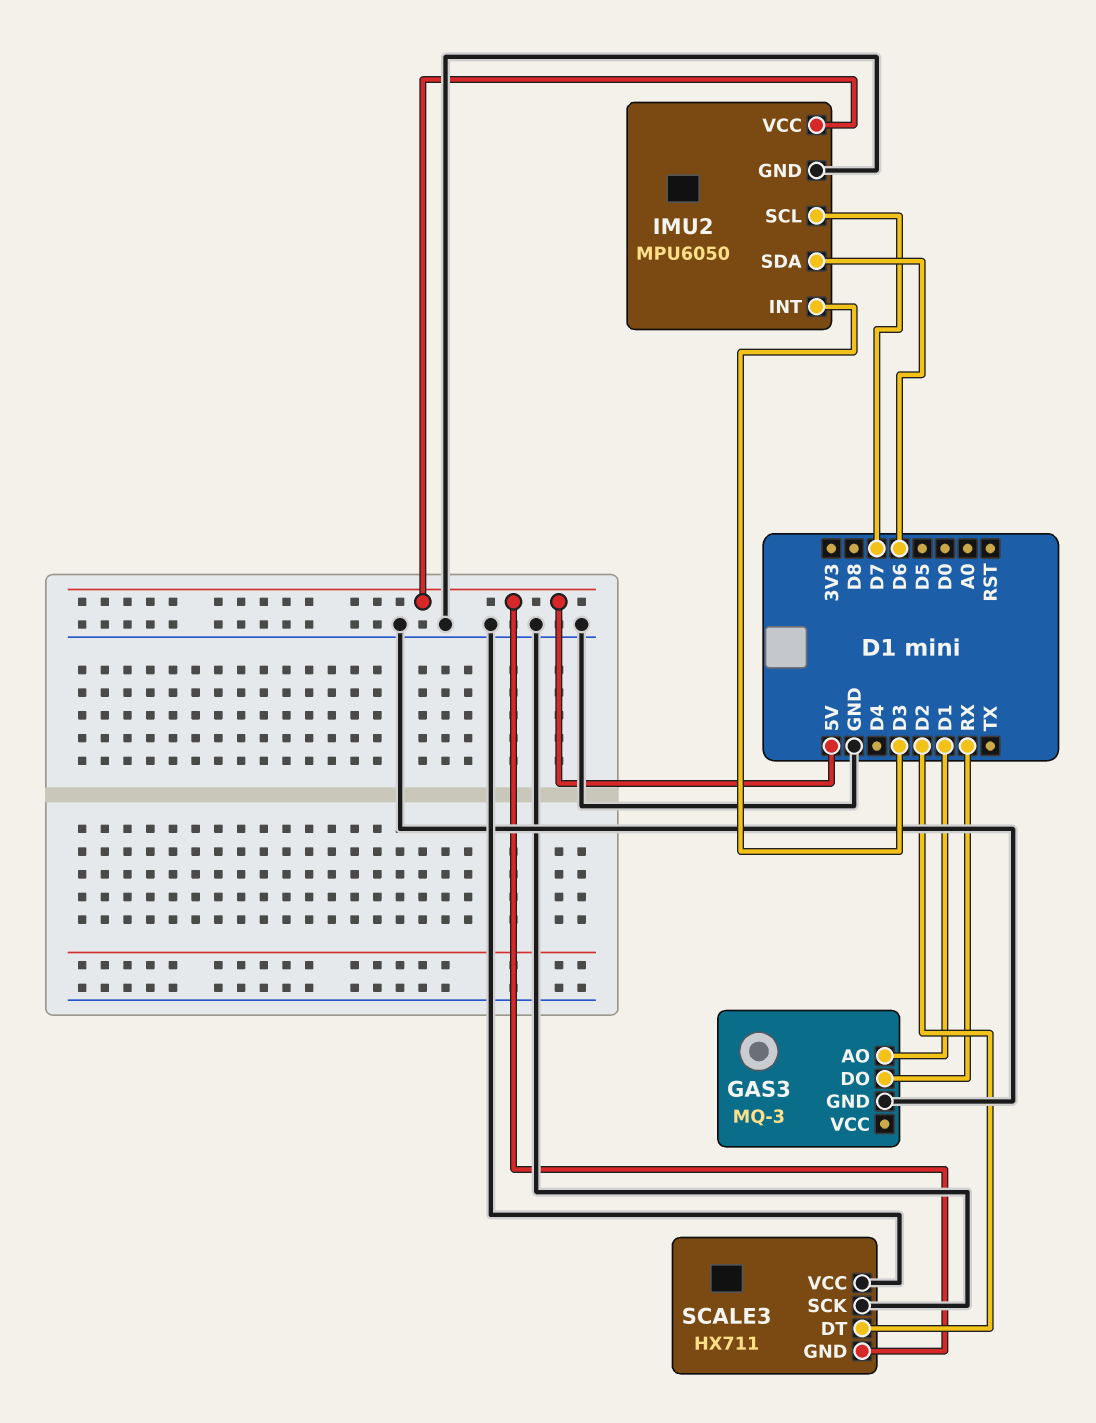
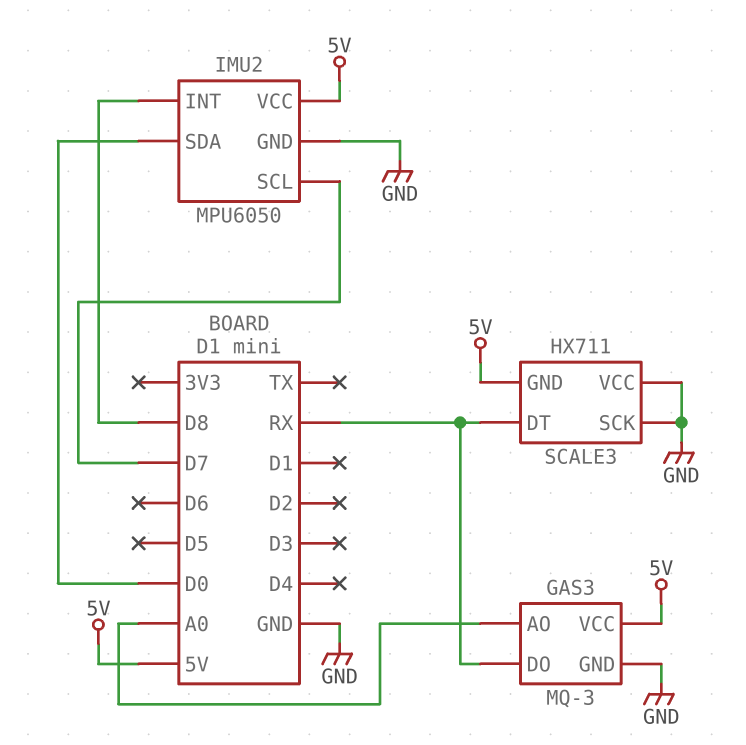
GAS3 pin AO: D1 -> A0
GAS3 pin VCC: none -> 5V
IMU2 pin INT: D3 -> D8
IMU2 pin SDA: D6 -> D0
SCALE3 pin DT: D2 -> RX

